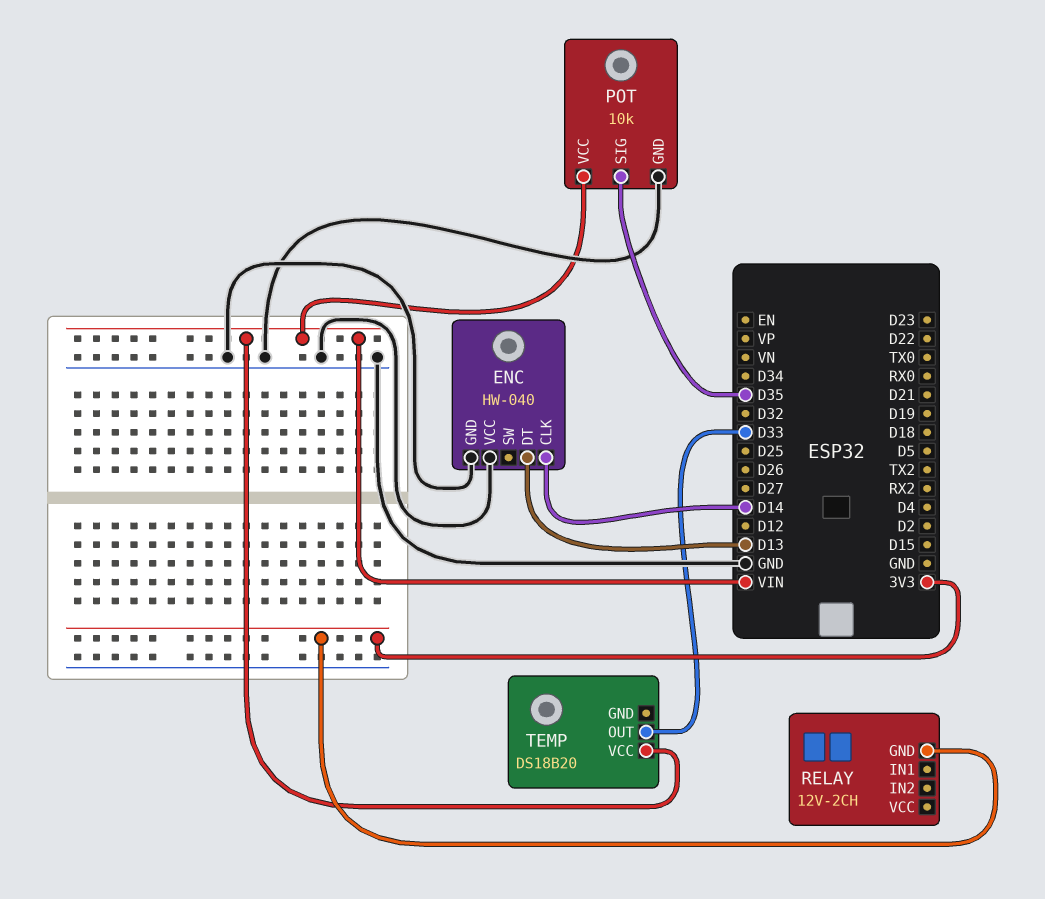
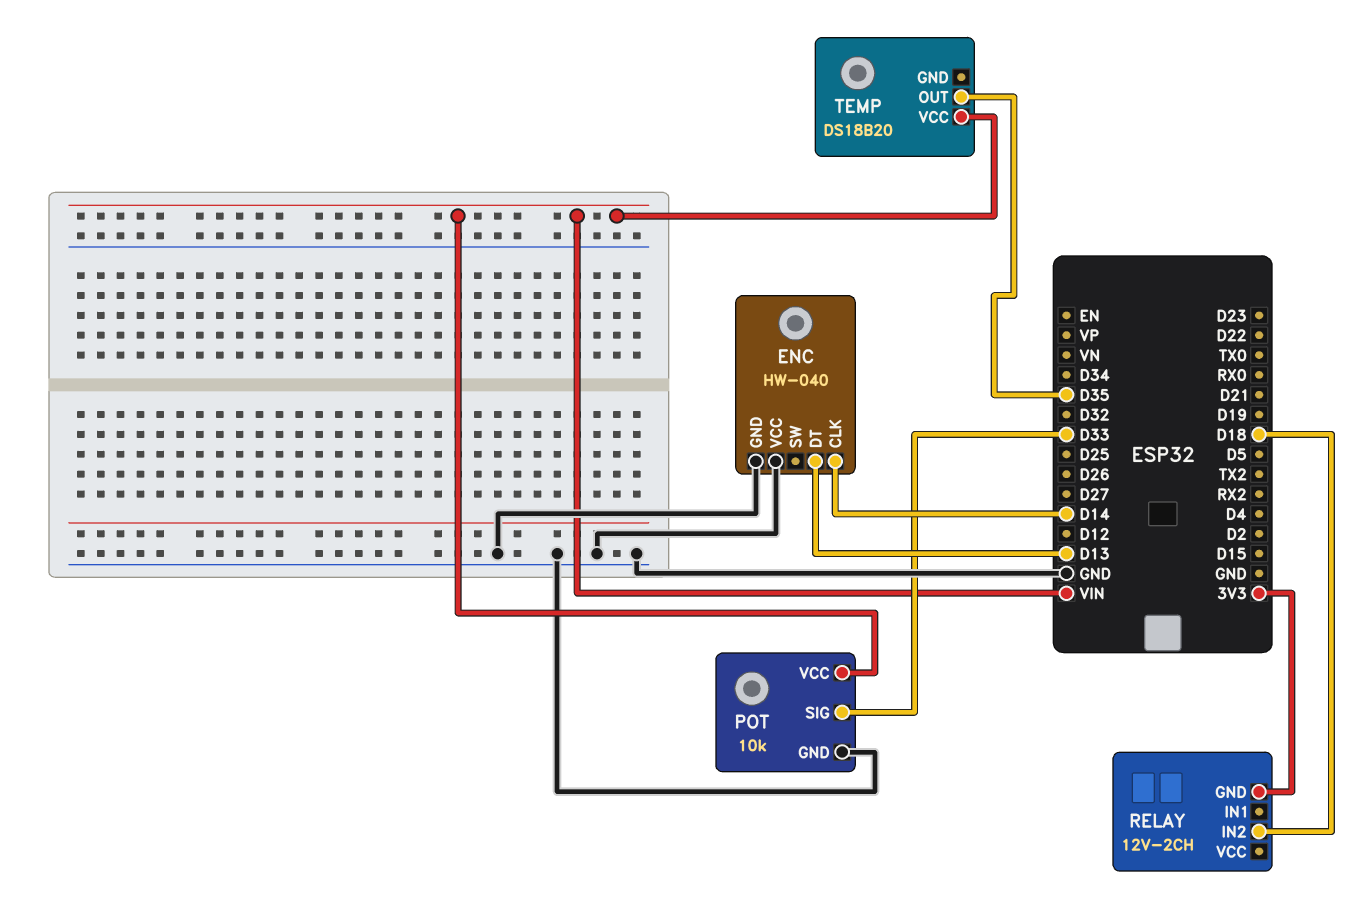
POT pin SIG: D35 -> D33
RELAY pin IN2: none -> D18
TEMP pin OUT: D33 -> D35

